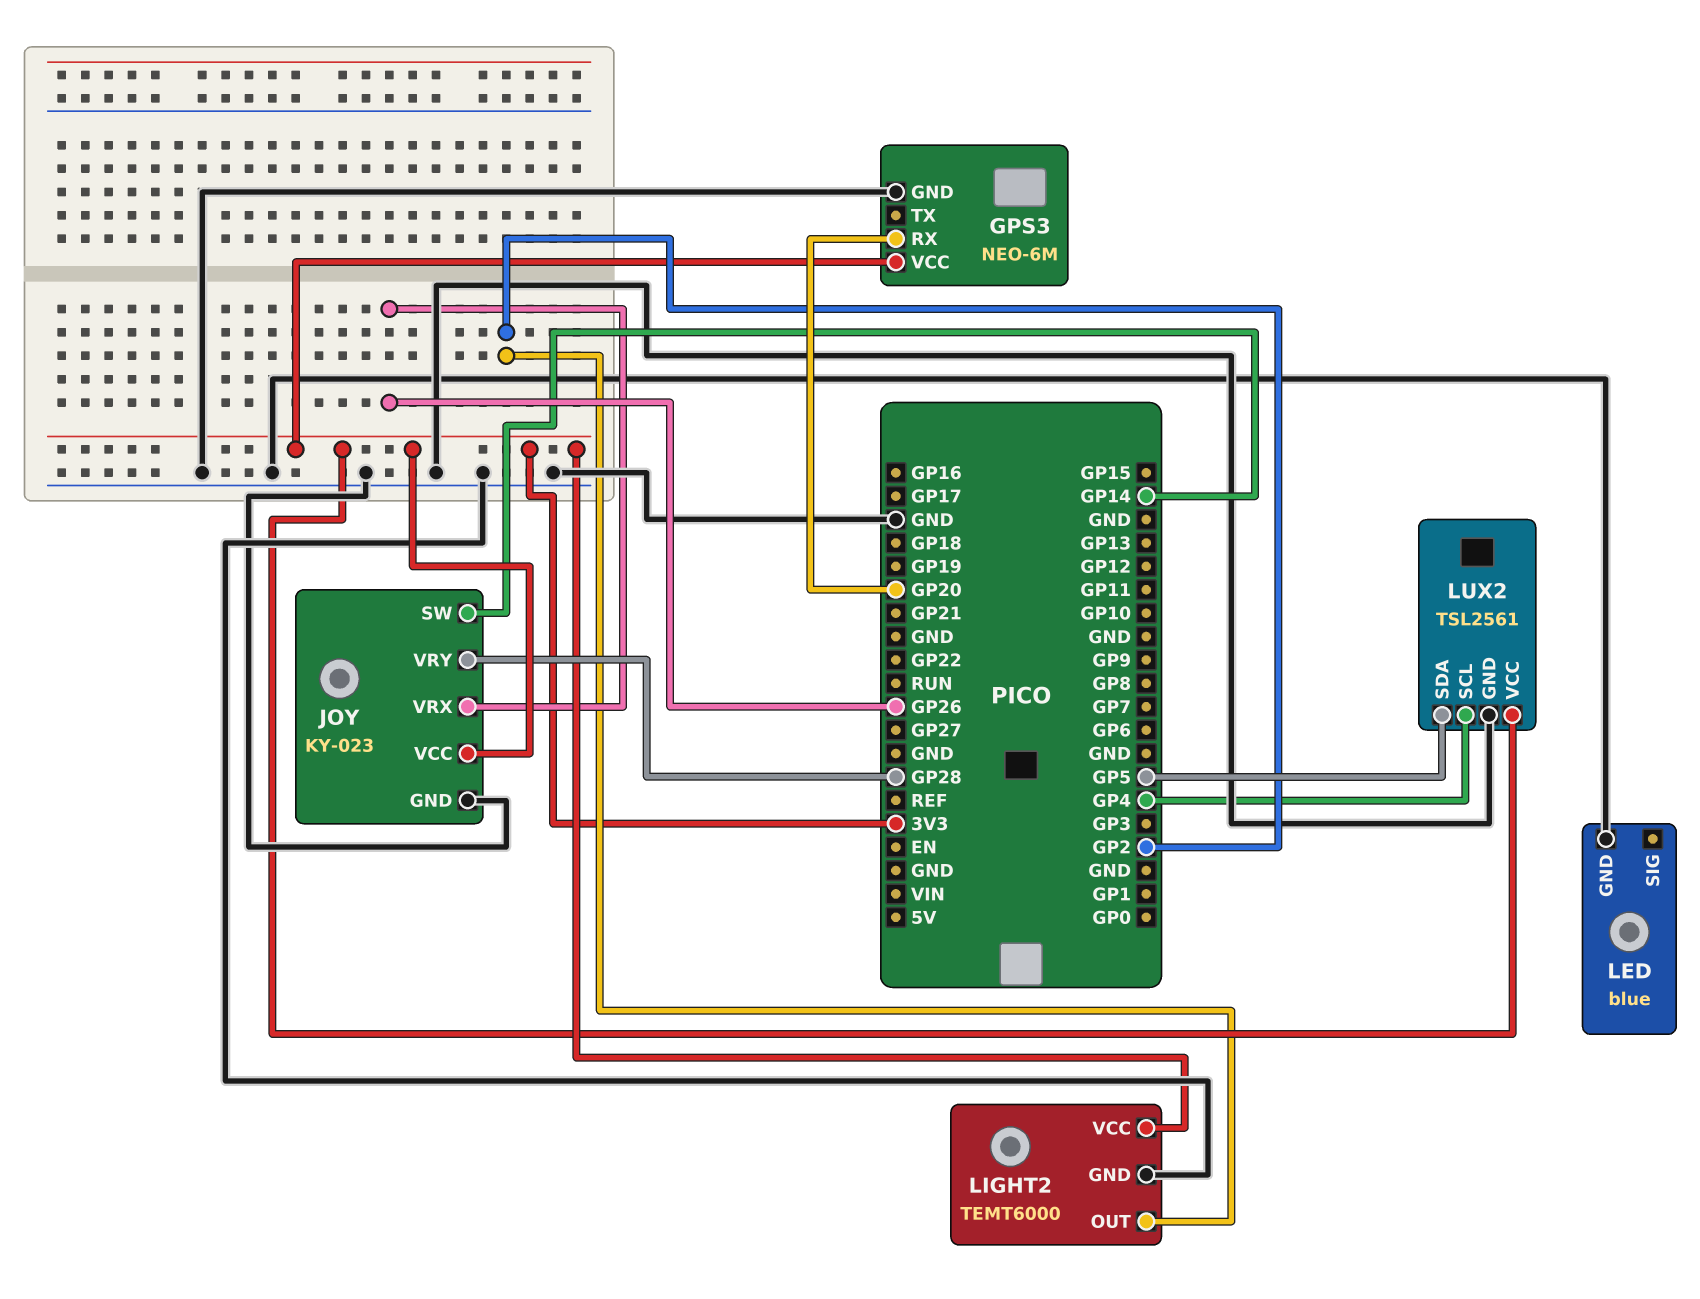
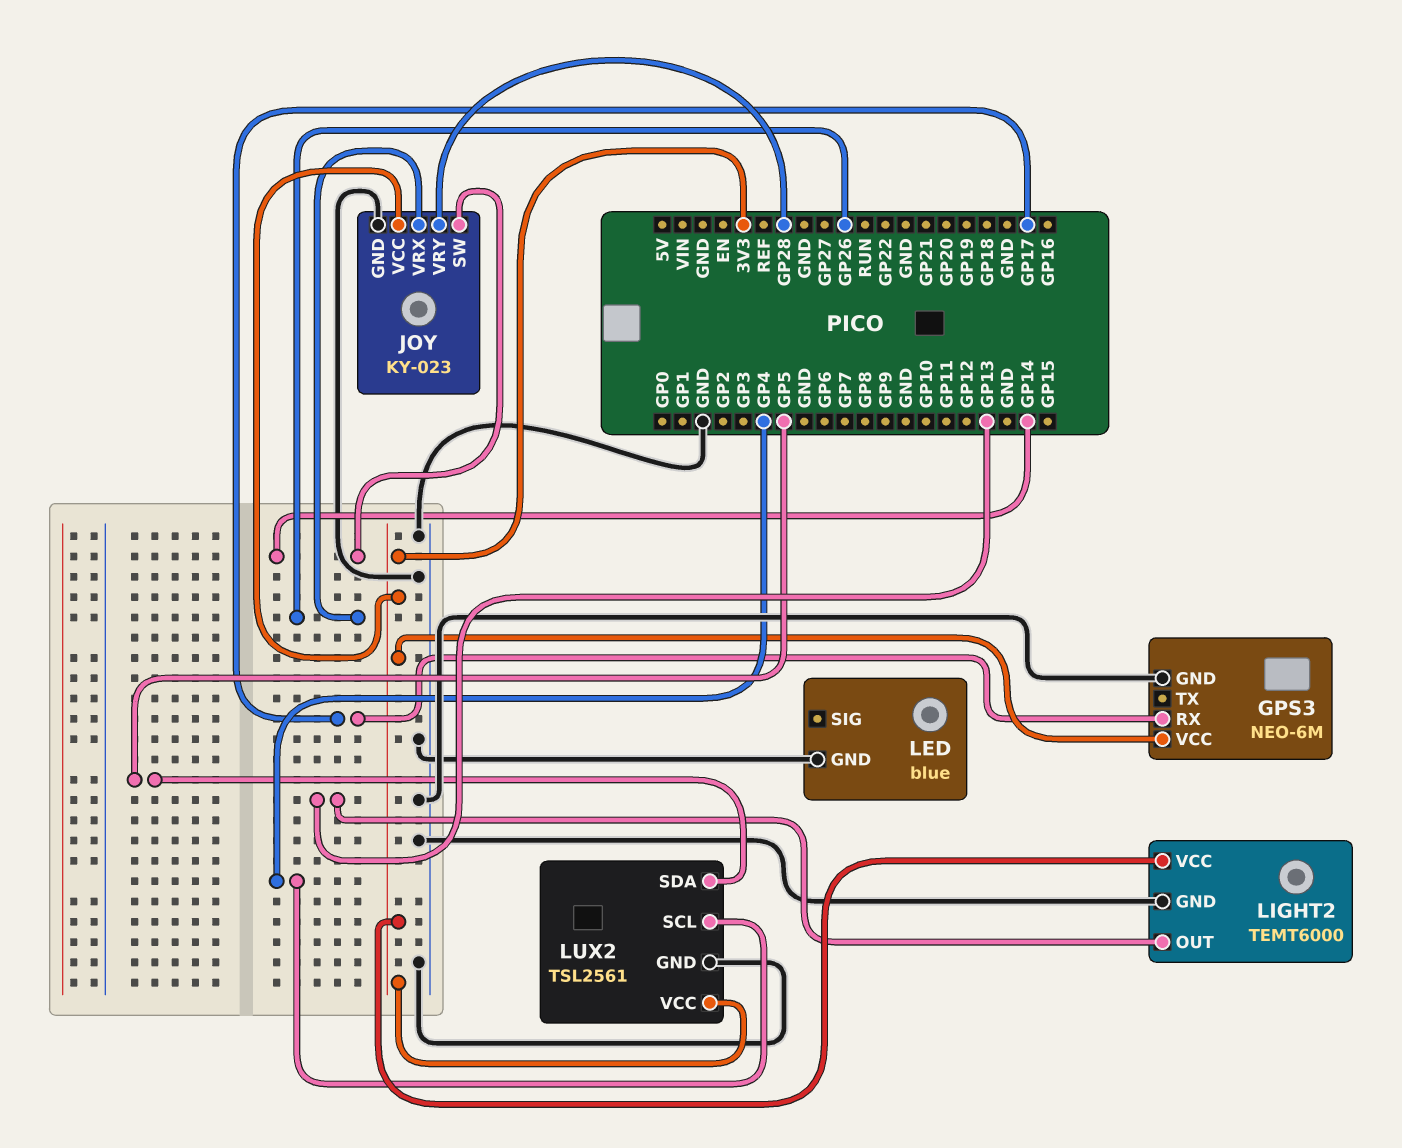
GPS3 pin RX: GP20 -> GP17
LIGHT2 pin OUT: GP2 -> GP13

